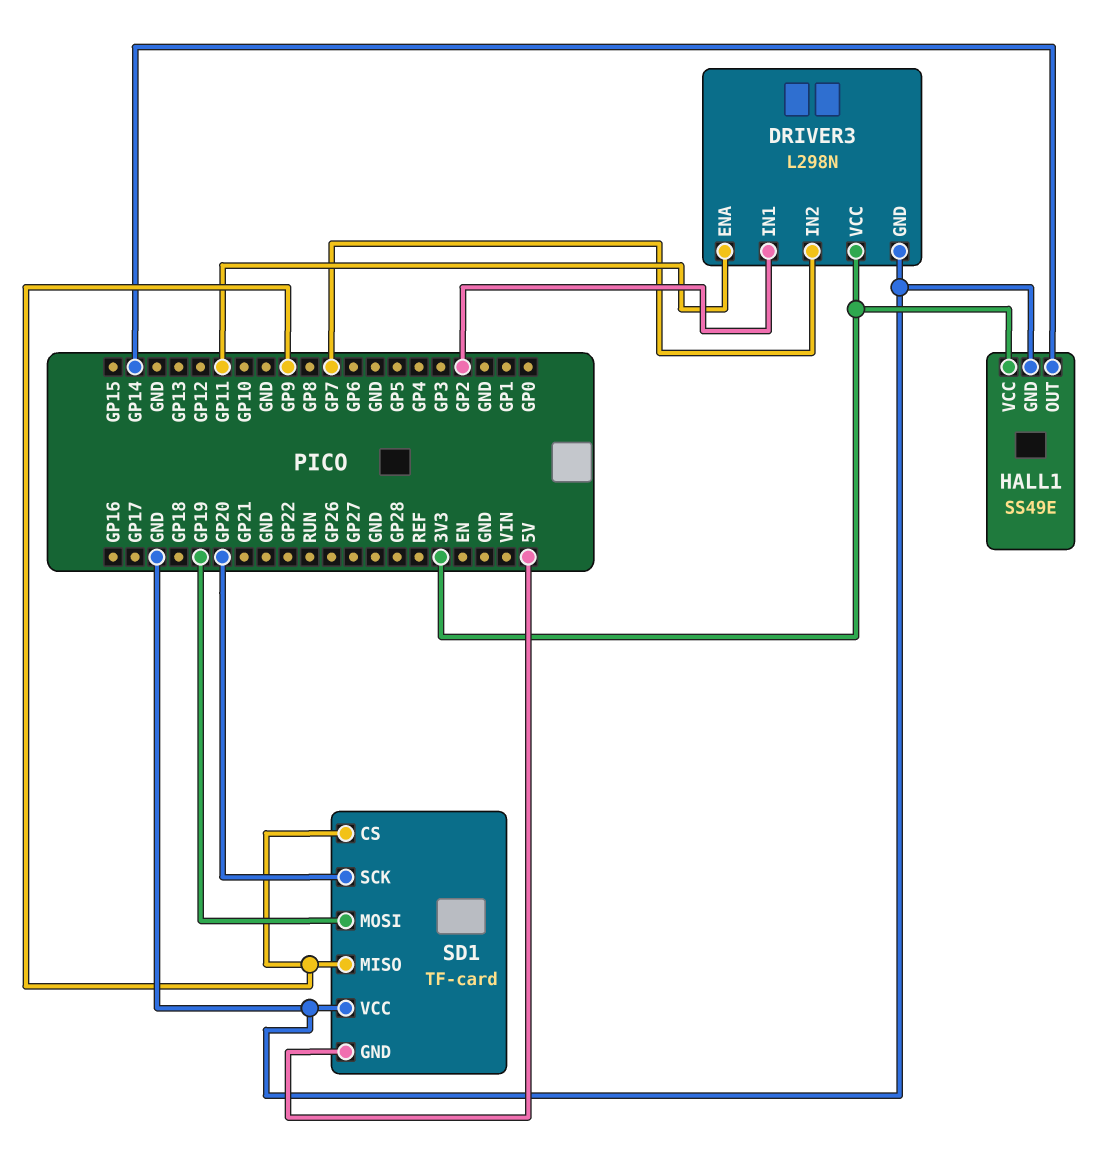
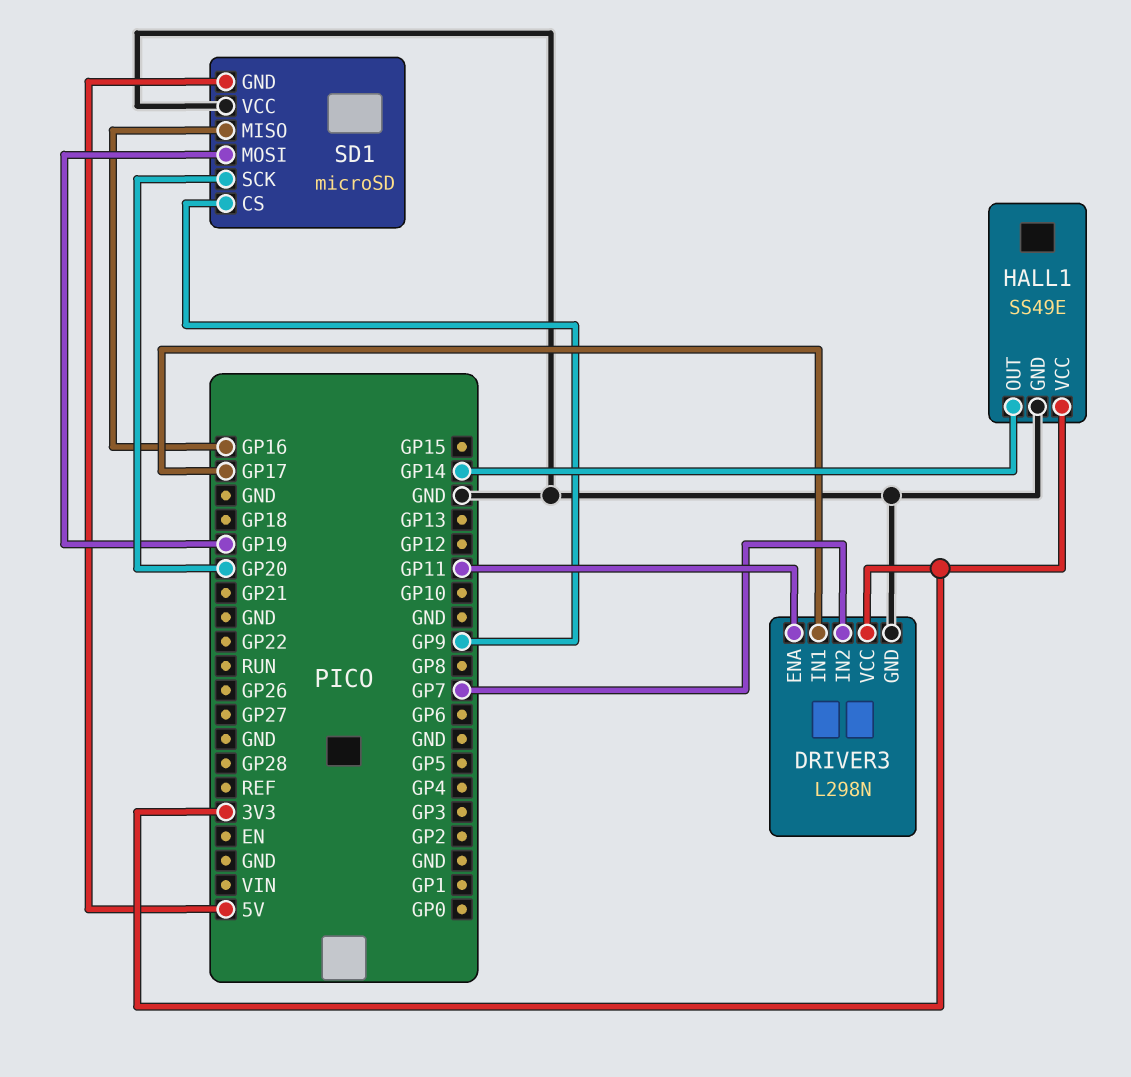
DRIVER3 pin IN1: GP2 -> GP17
SD1: TF-card -> microSD
SD1 pin MISO: GP9 -> GP16

